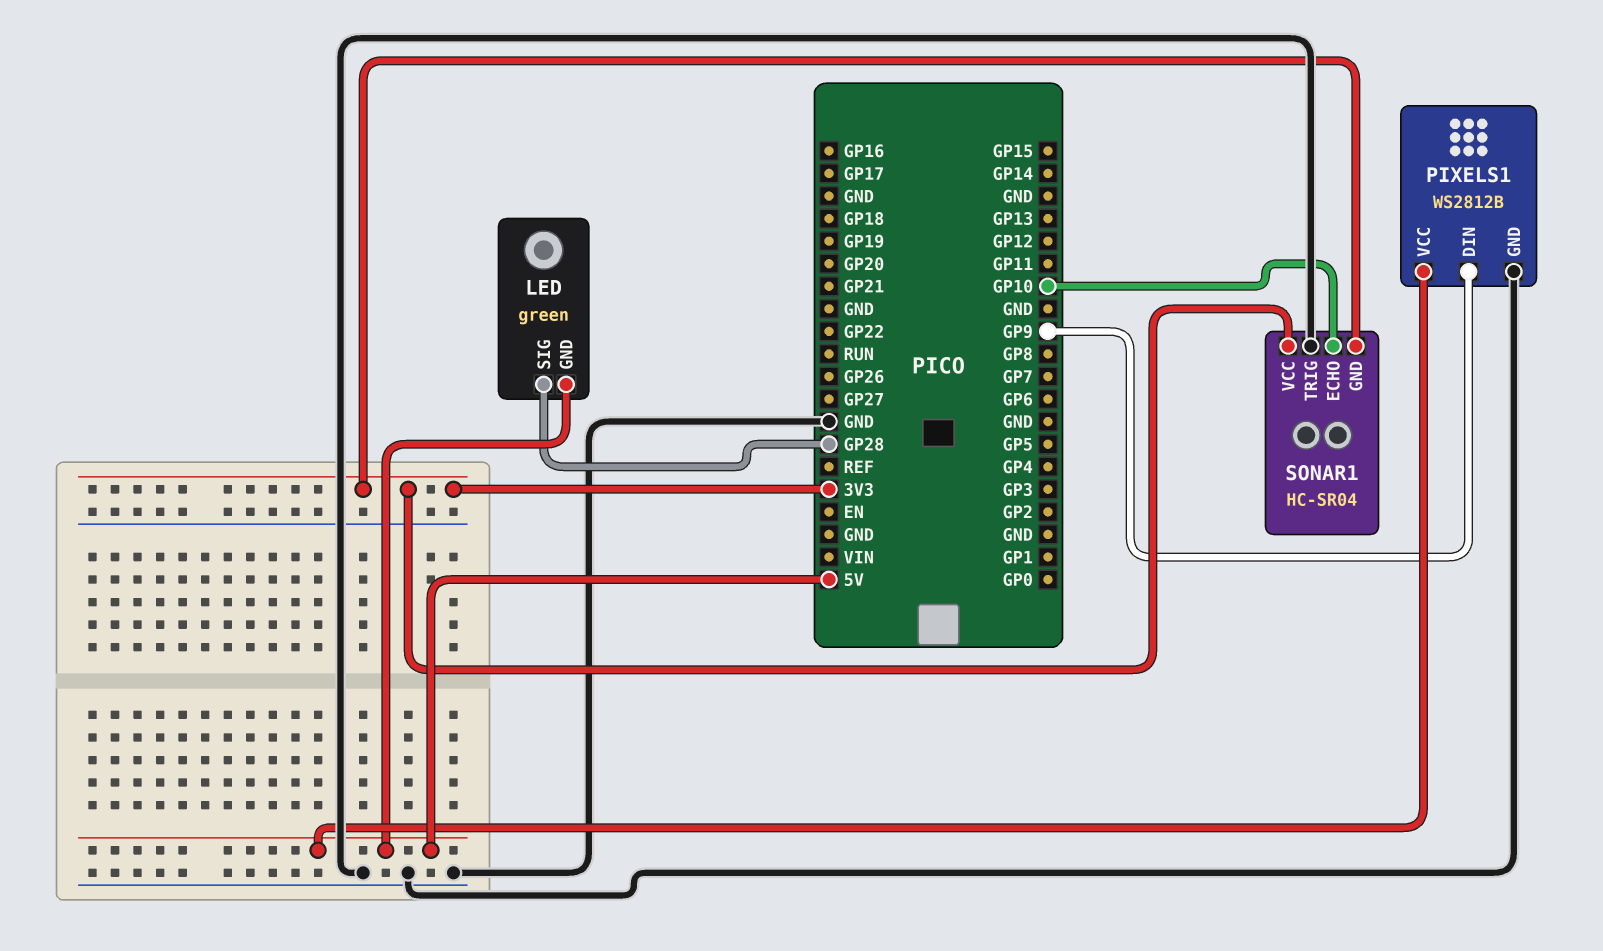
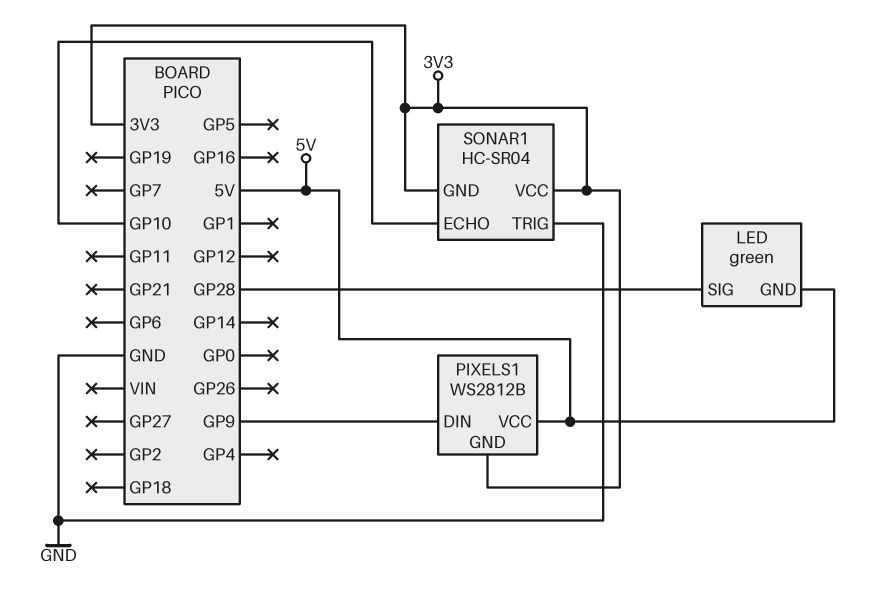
PIXELS1 pin GND: GND -> 3V3

